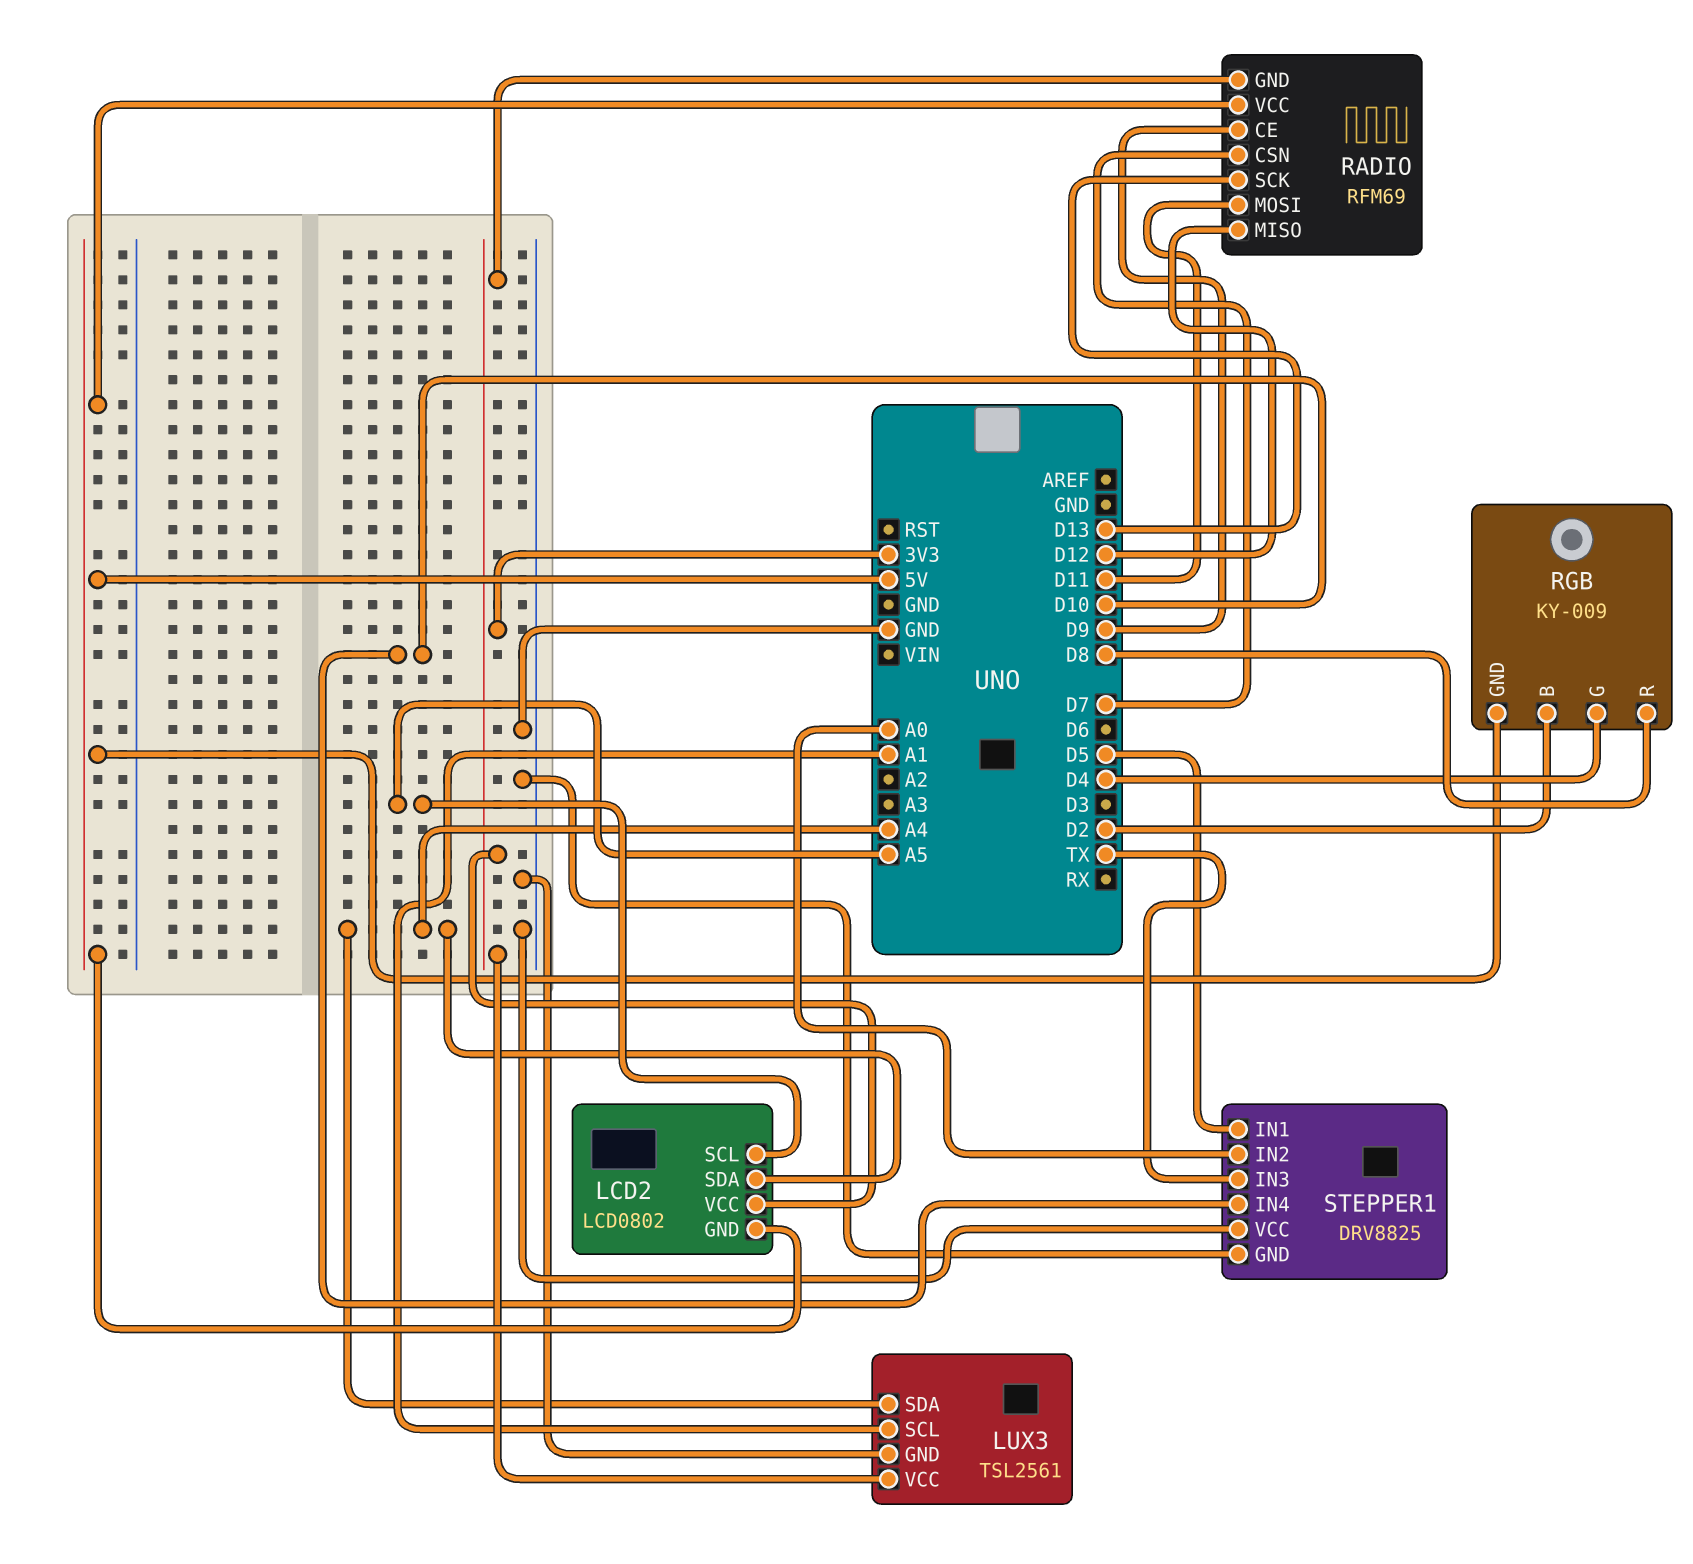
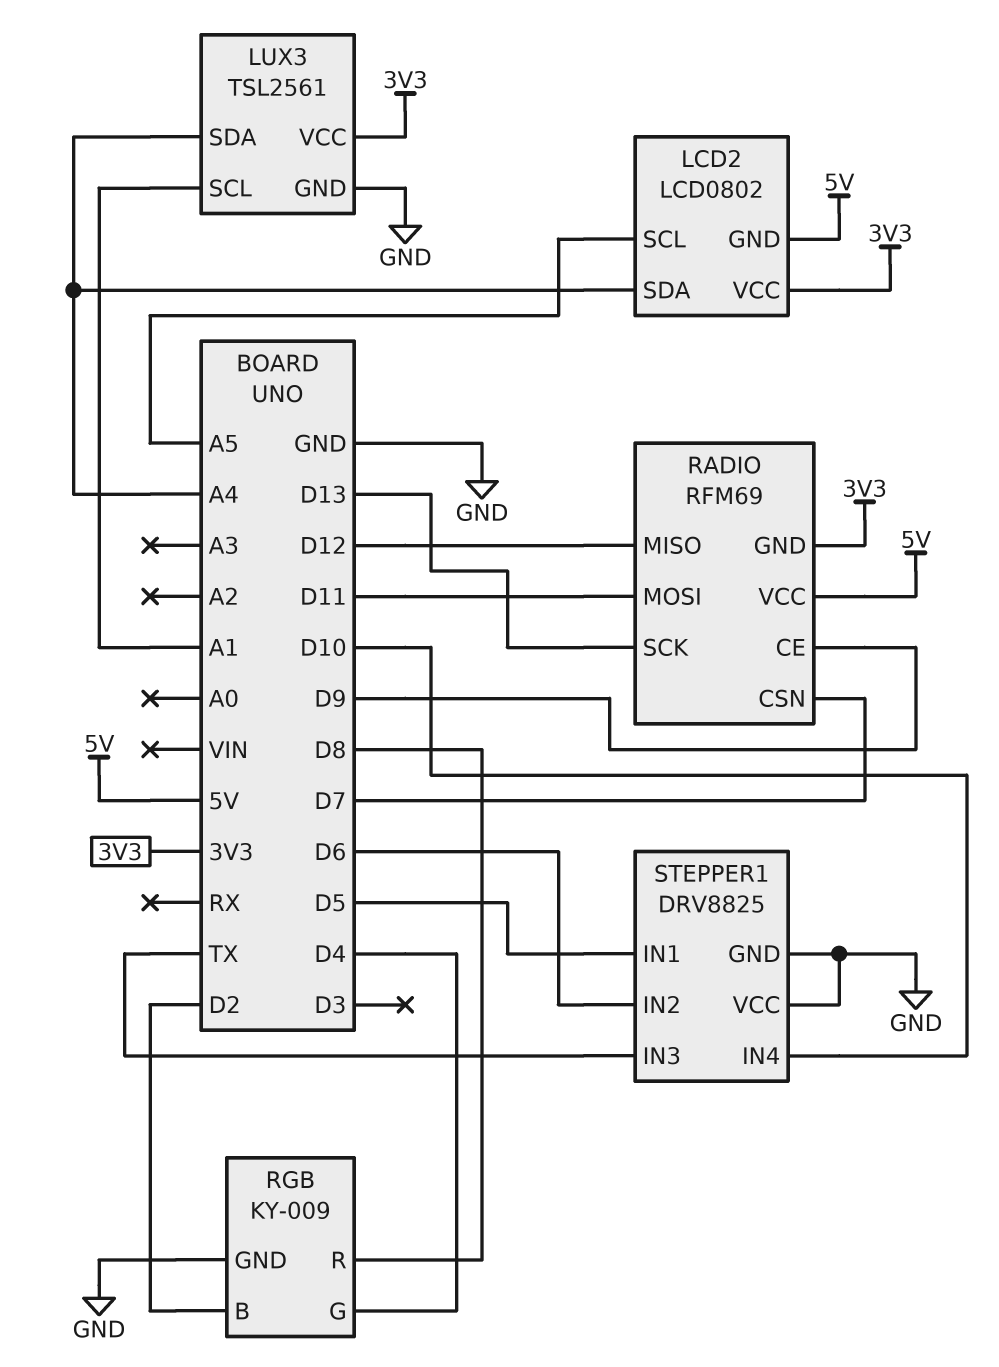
RGB pin GND: 5V -> GND
STEPPER1 pin IN2: A0 -> D6

